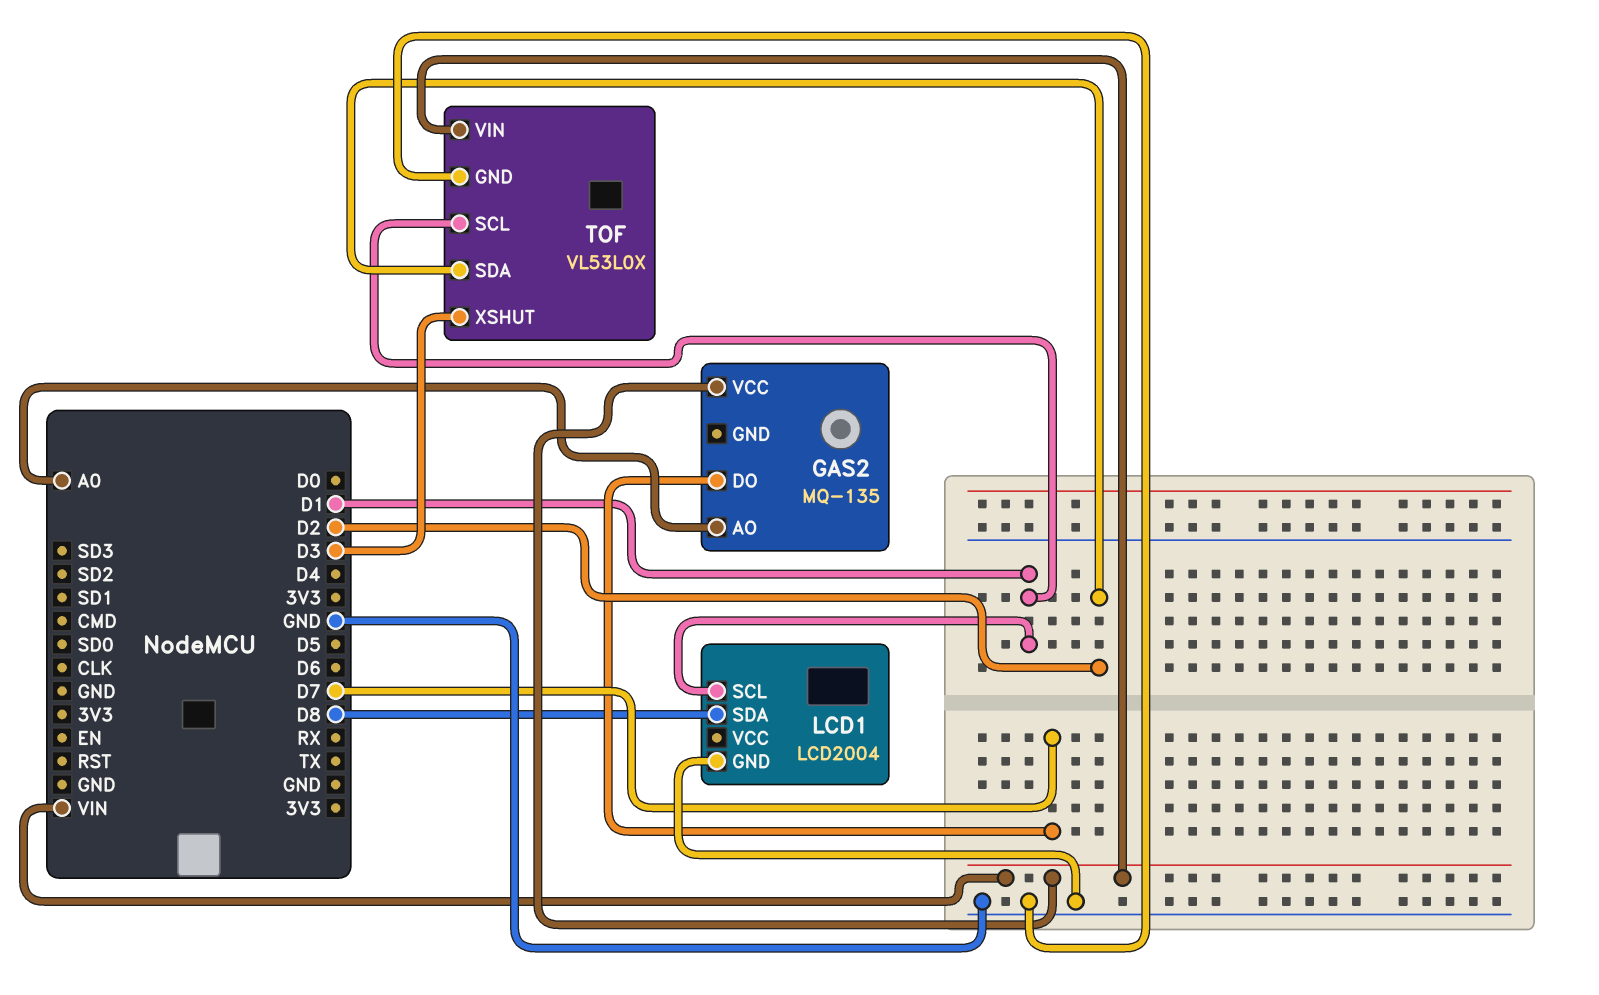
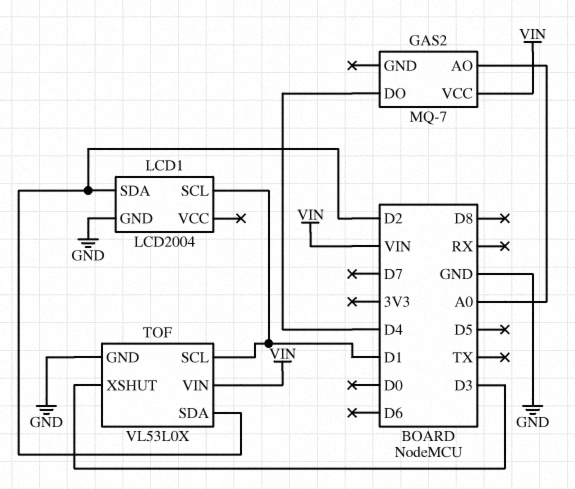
GAS2: MQ-135 -> MQ-7
GAS2 pin DO: D7 -> D4
LCD1 pin SDA: D8 -> D2

